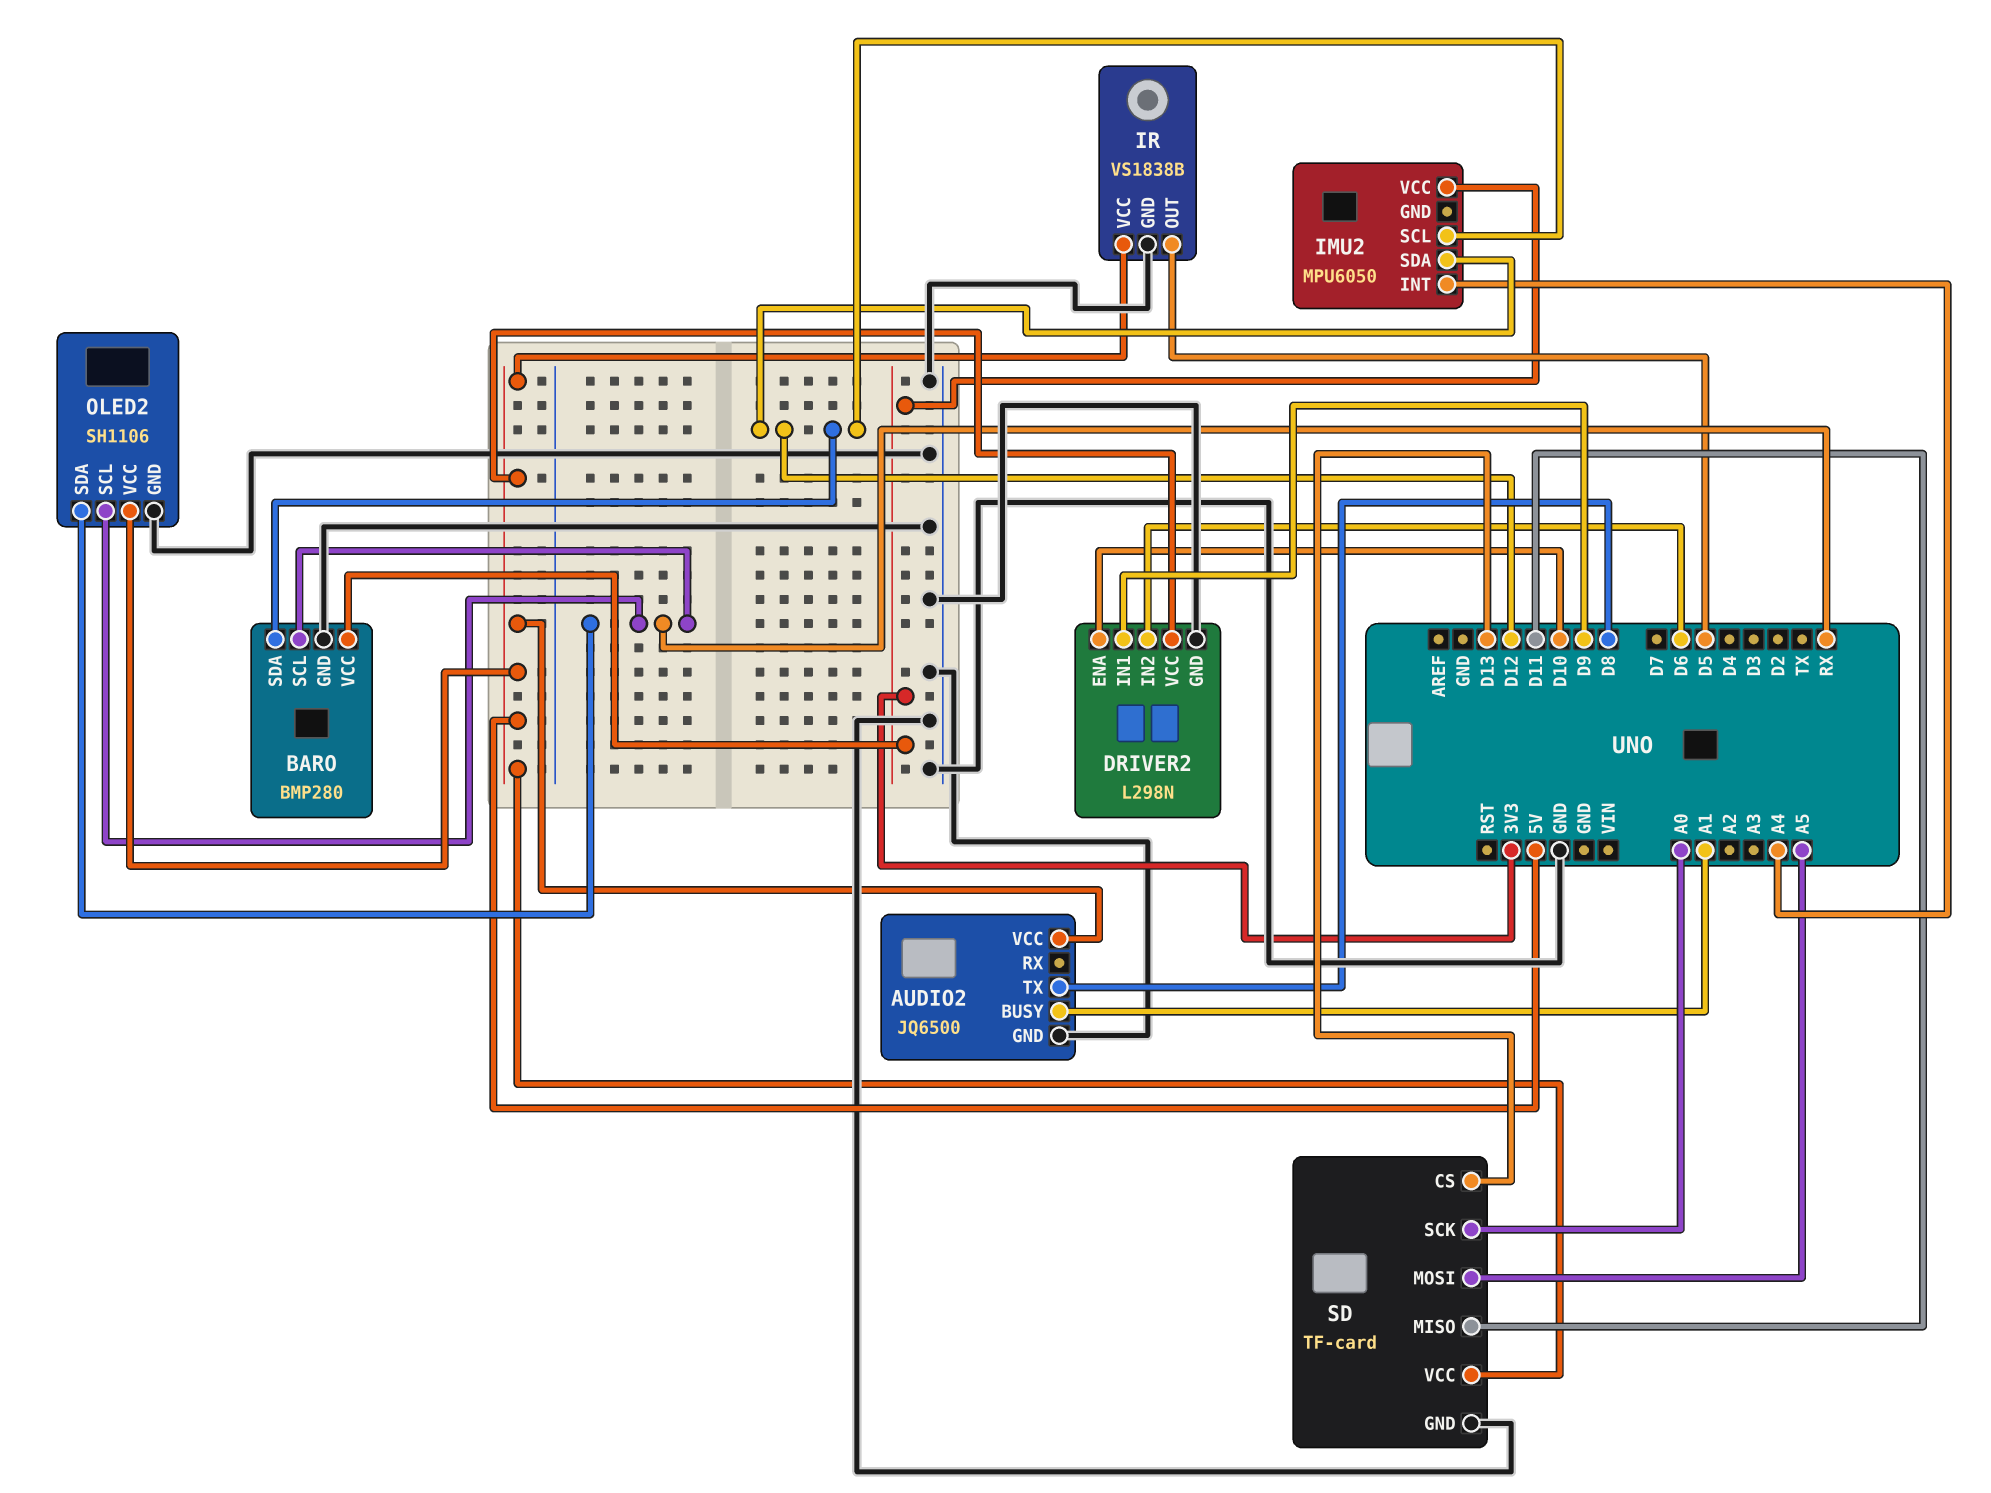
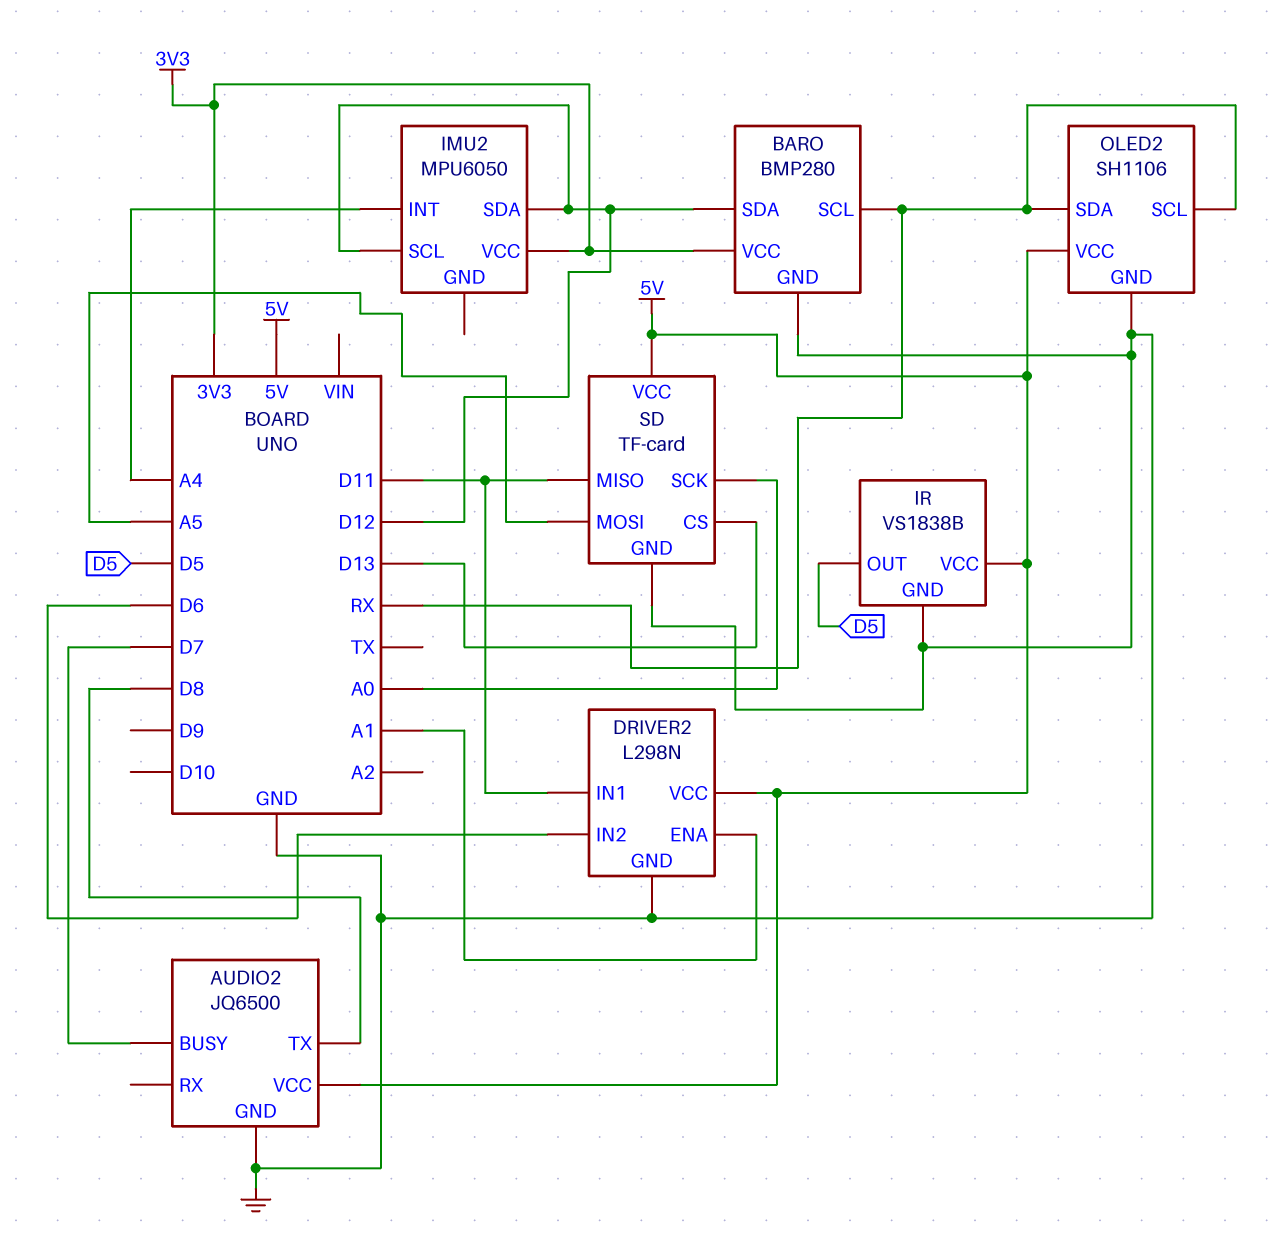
AUDIO2 pin BUSY: A1 -> D7
DRIVER2 pin ENA: D10 -> A1
DRIVER2 pin IN1: D9 -> D11

